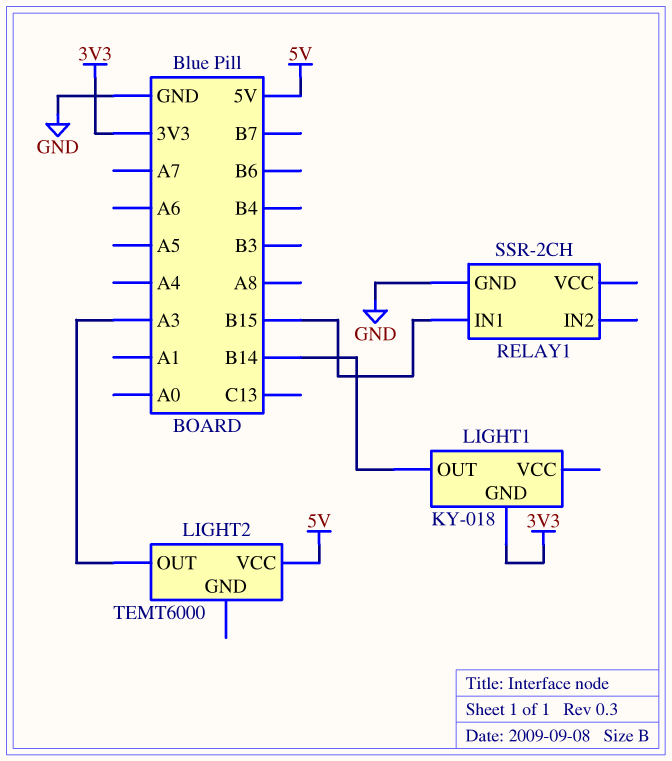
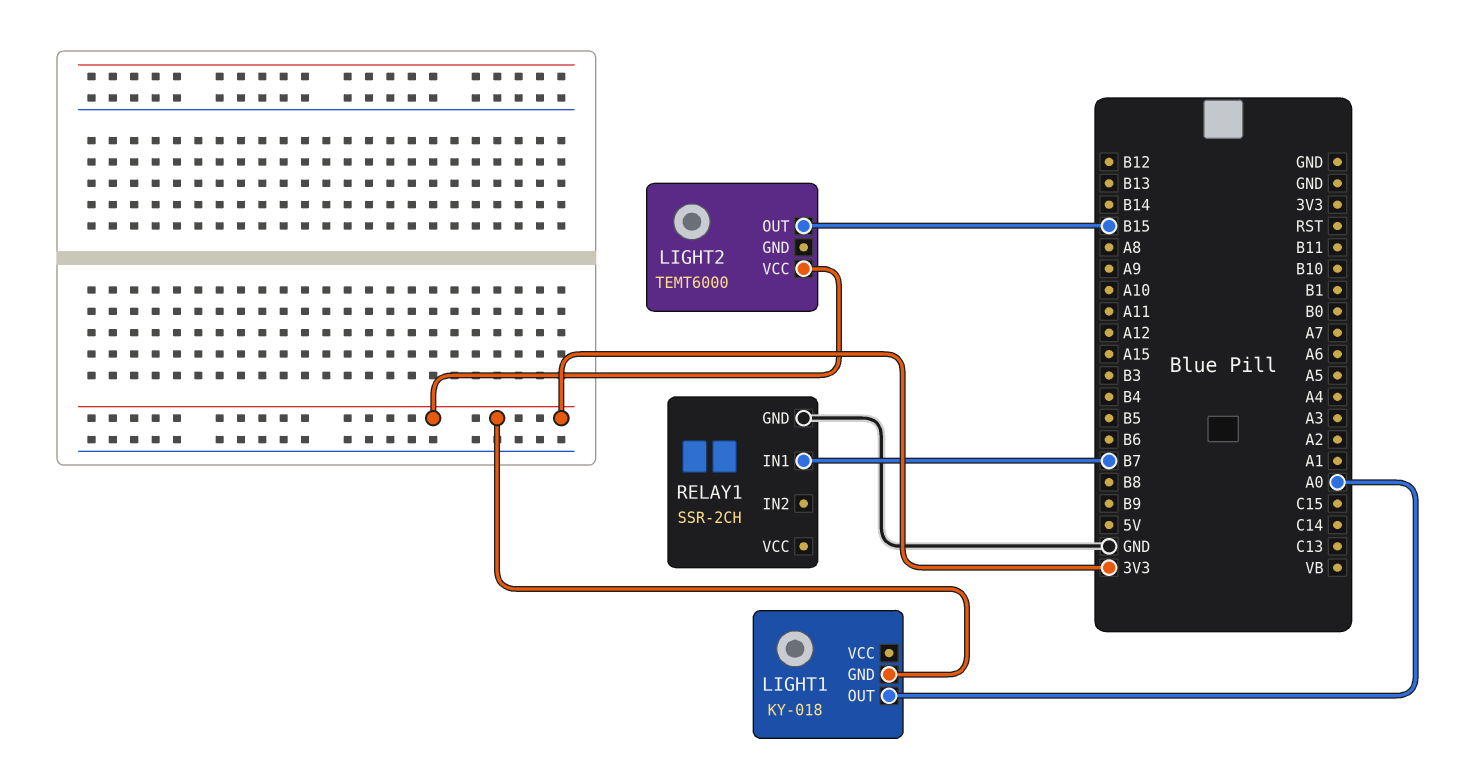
LIGHT1 pin OUT: B14 -> A0
LIGHT2 pin OUT: A3 -> B15
LIGHT2 pin VCC: 5V -> 3V3
RELAY1 pin IN1: B15 -> B7

